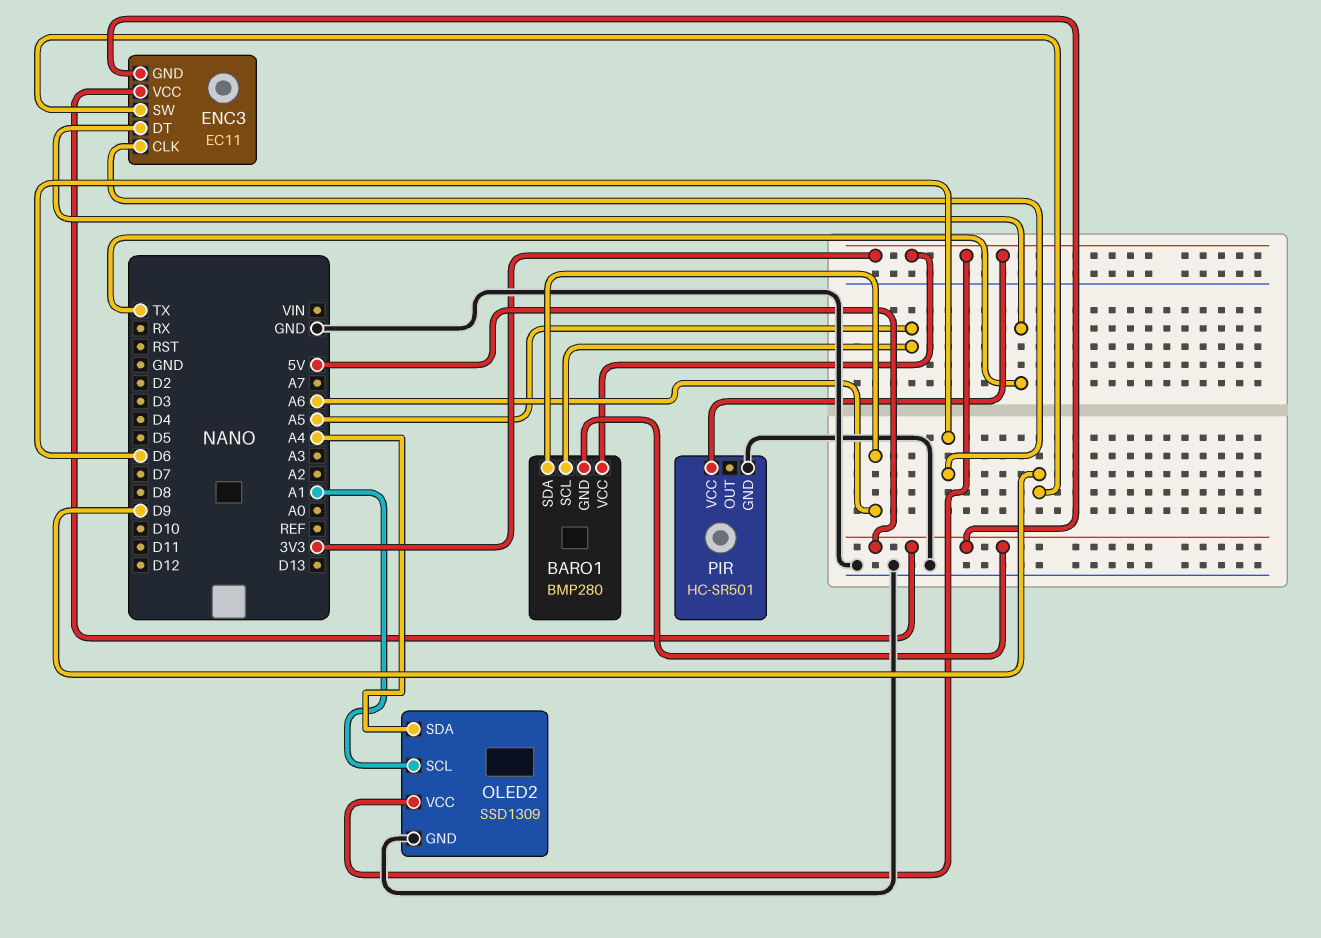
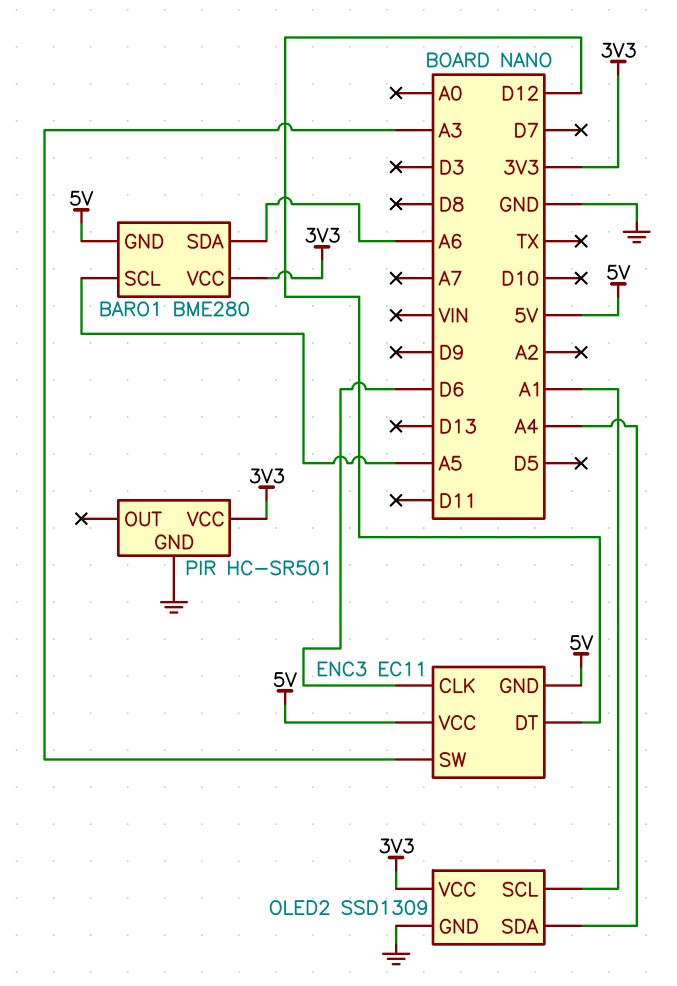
BARO1: BMP280 -> BME280
ENC3 pin DT: TX -> D12
ENC3 pin SW: D9 -> A3

